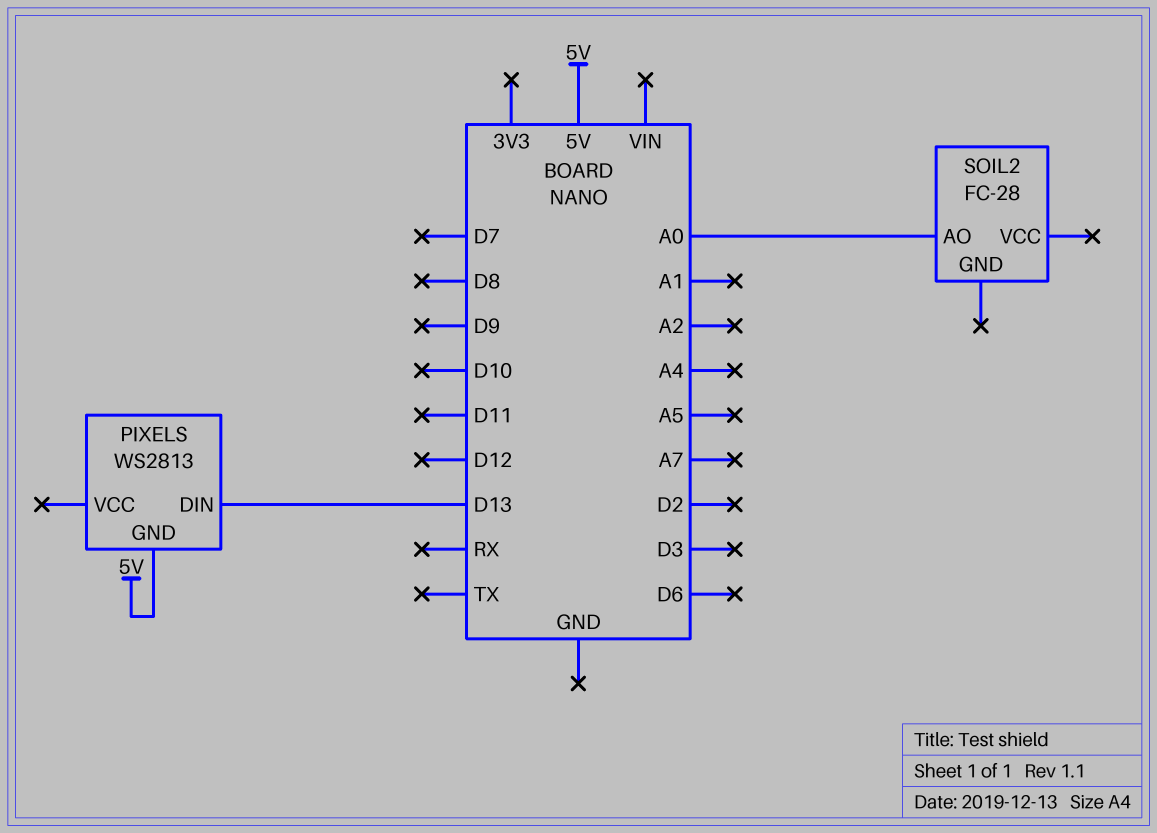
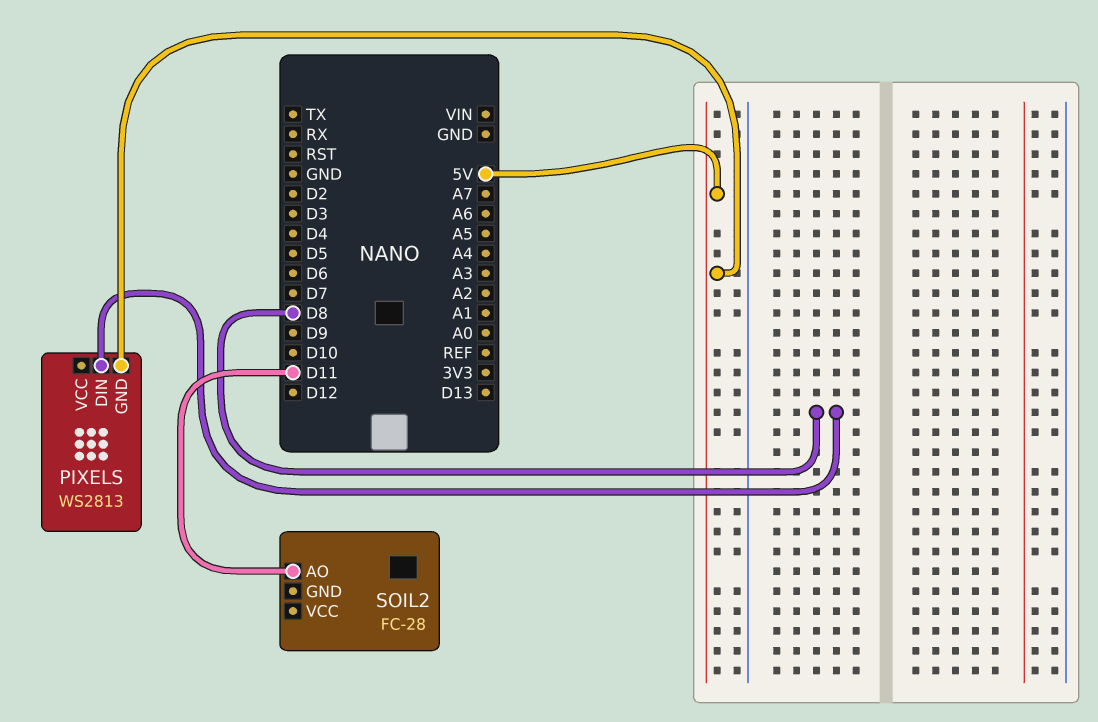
PIXELS pin DIN: D13 -> D8
SOIL2 pin AO: A0 -> D11

